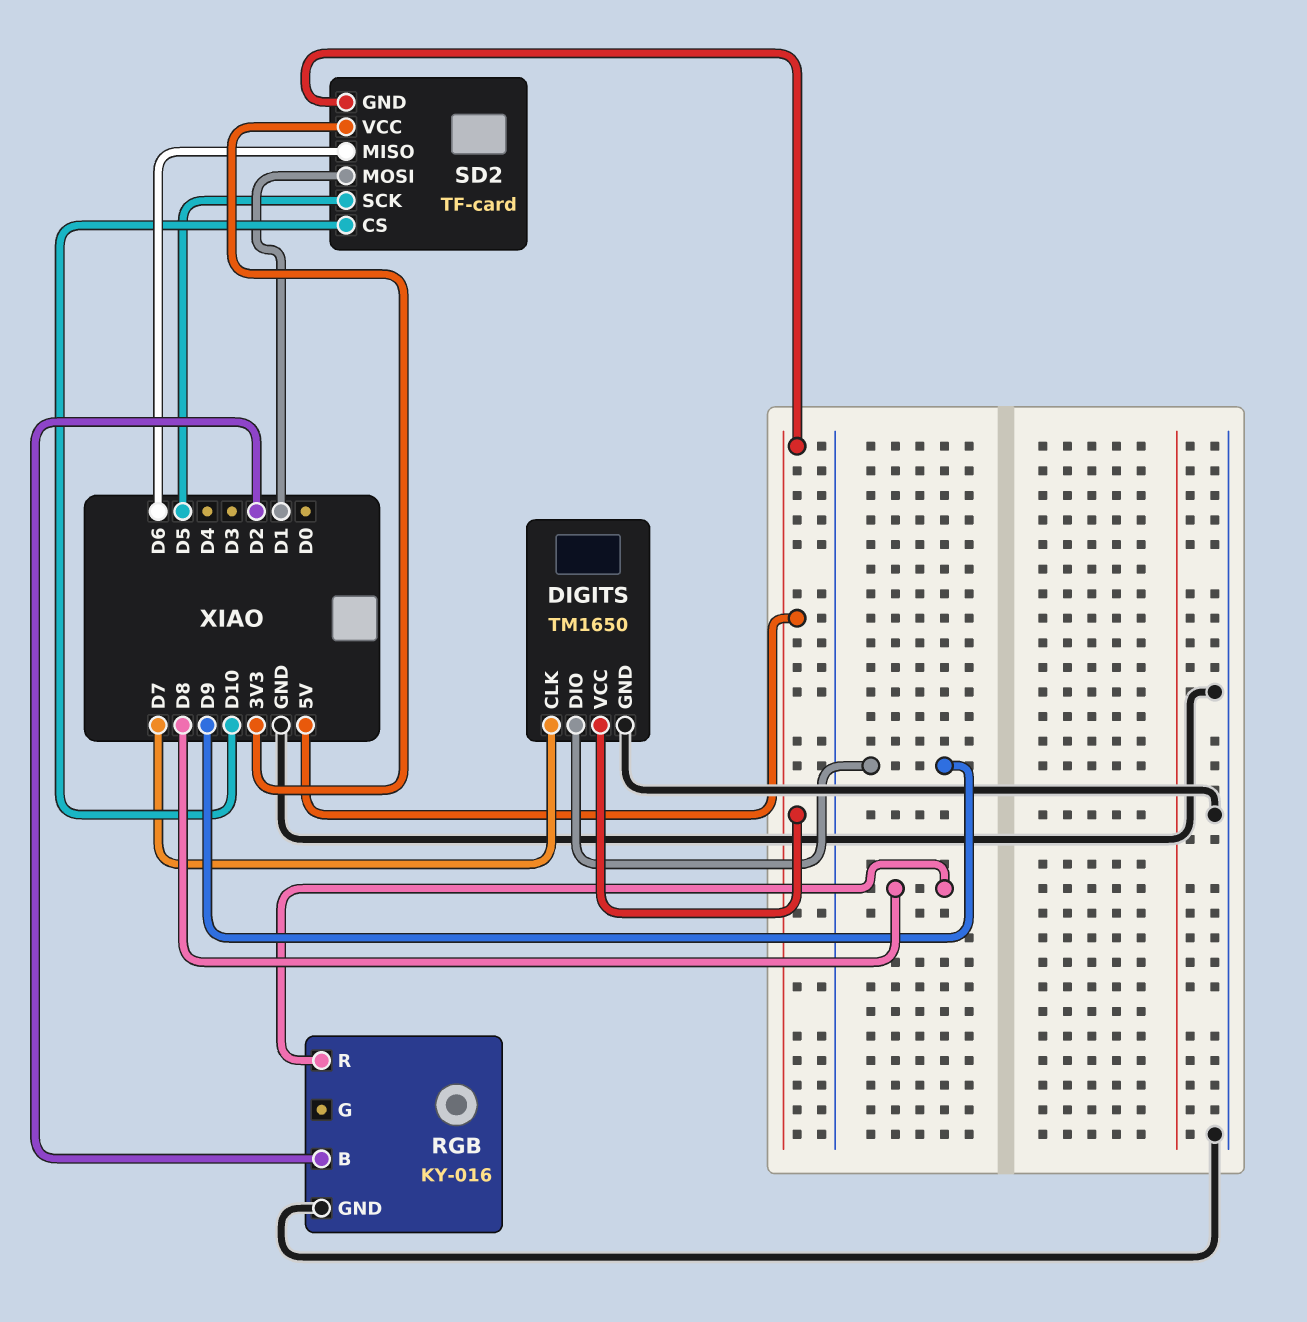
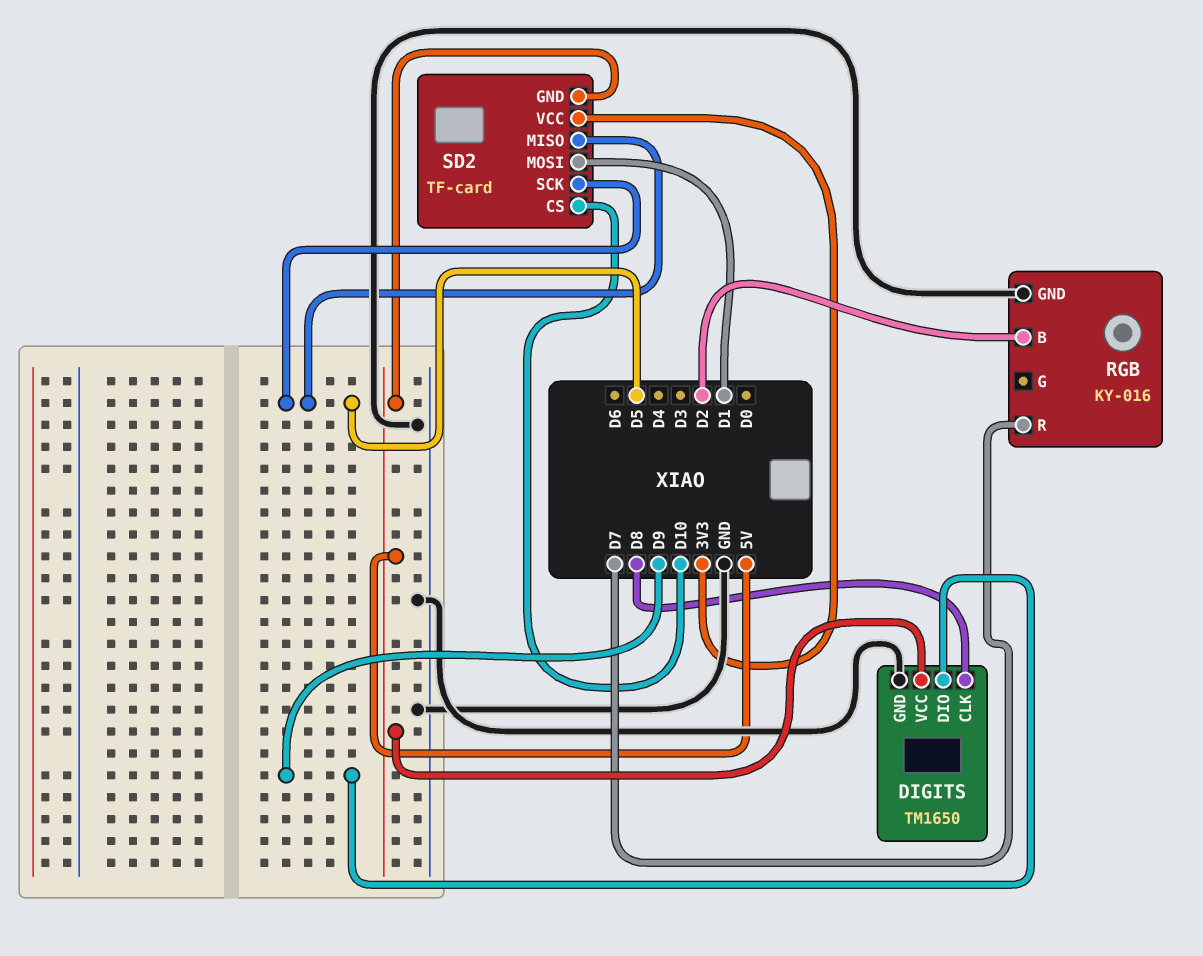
DIGITS pin CLK: D7 -> D8
RGB pin R: D8 -> D7
SD2 pin MISO: D6 -> D5

